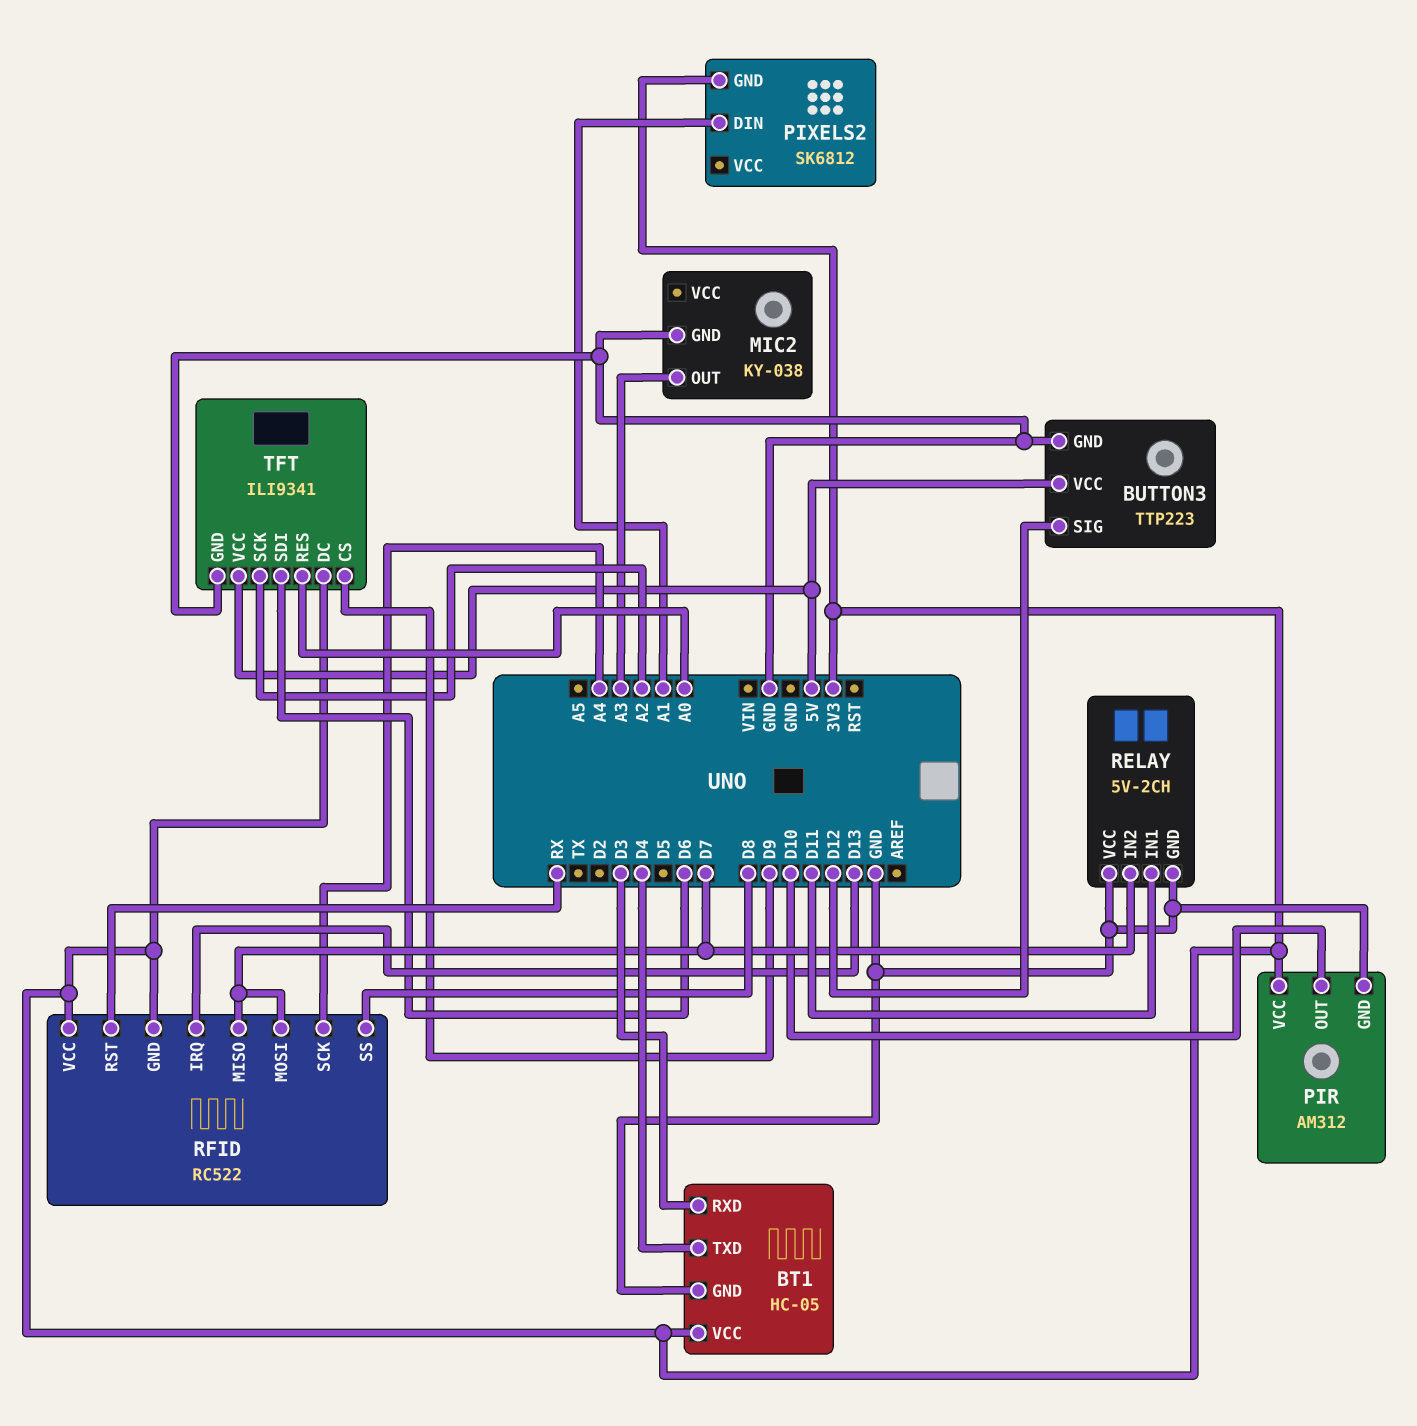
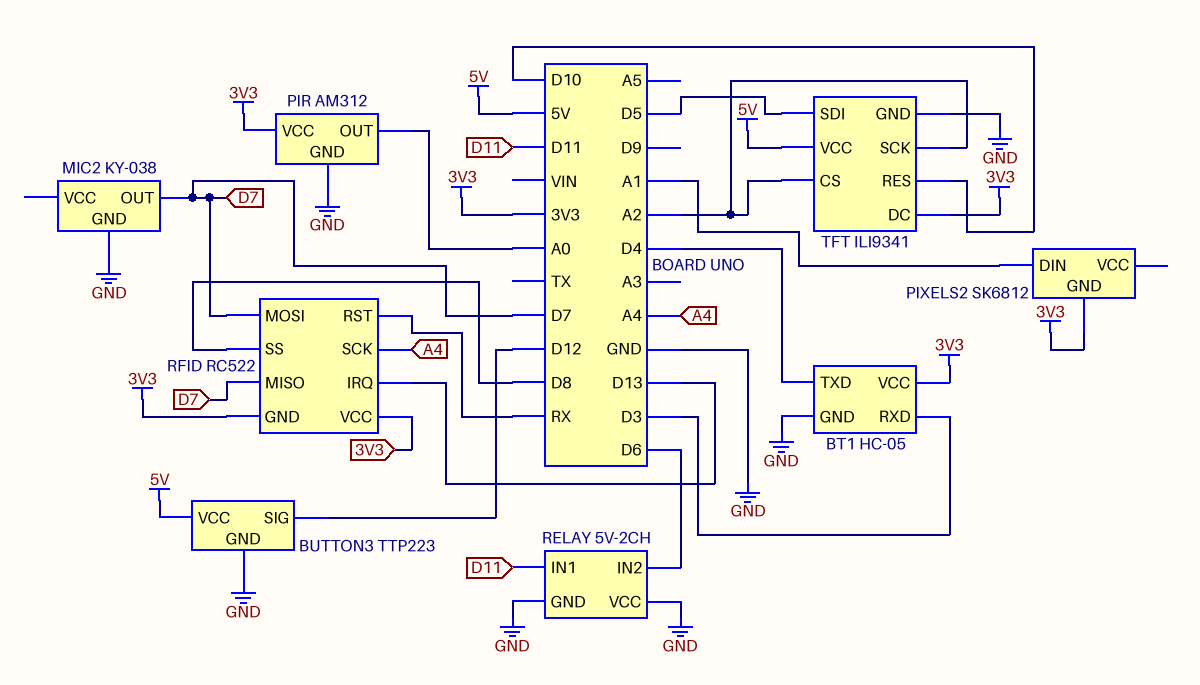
MIC2 pin OUT: A3 -> D7
PIR pin OUT: D10 -> A0
RELAY pin IN2: D7 -> D6
TFT pin CS: D9 -> A2
TFT pin RES: A0 -> D10
TFT pin SDI: D6 -> D5

